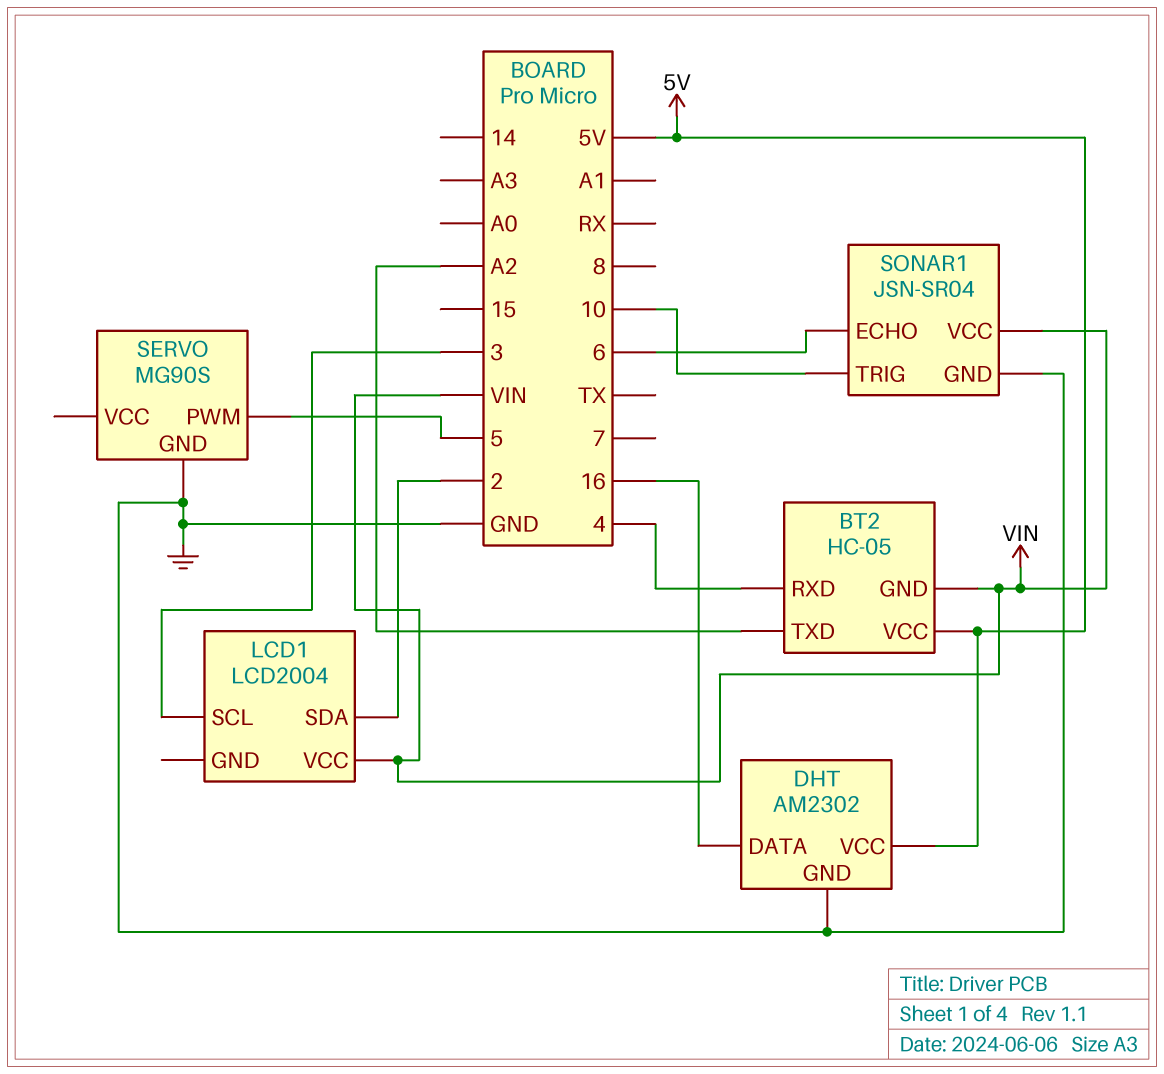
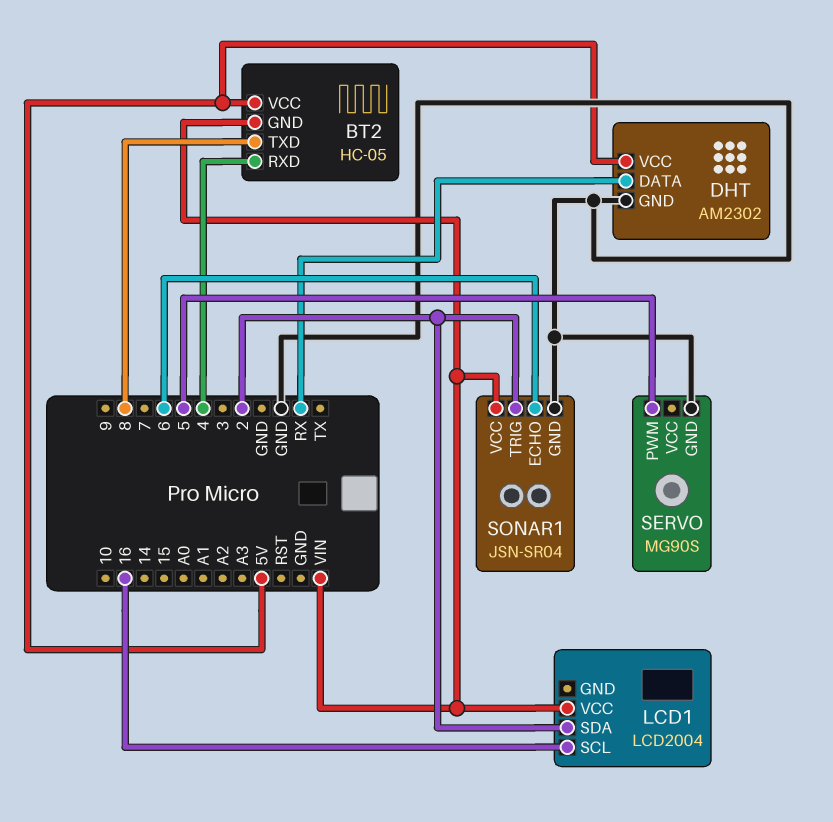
BT2 pin TXD: A2 -> 8
DHT pin DATA: 16 -> RX
LCD1 pin SCL: 3 -> 16
SONAR1 pin TRIG: 10 -> 2

